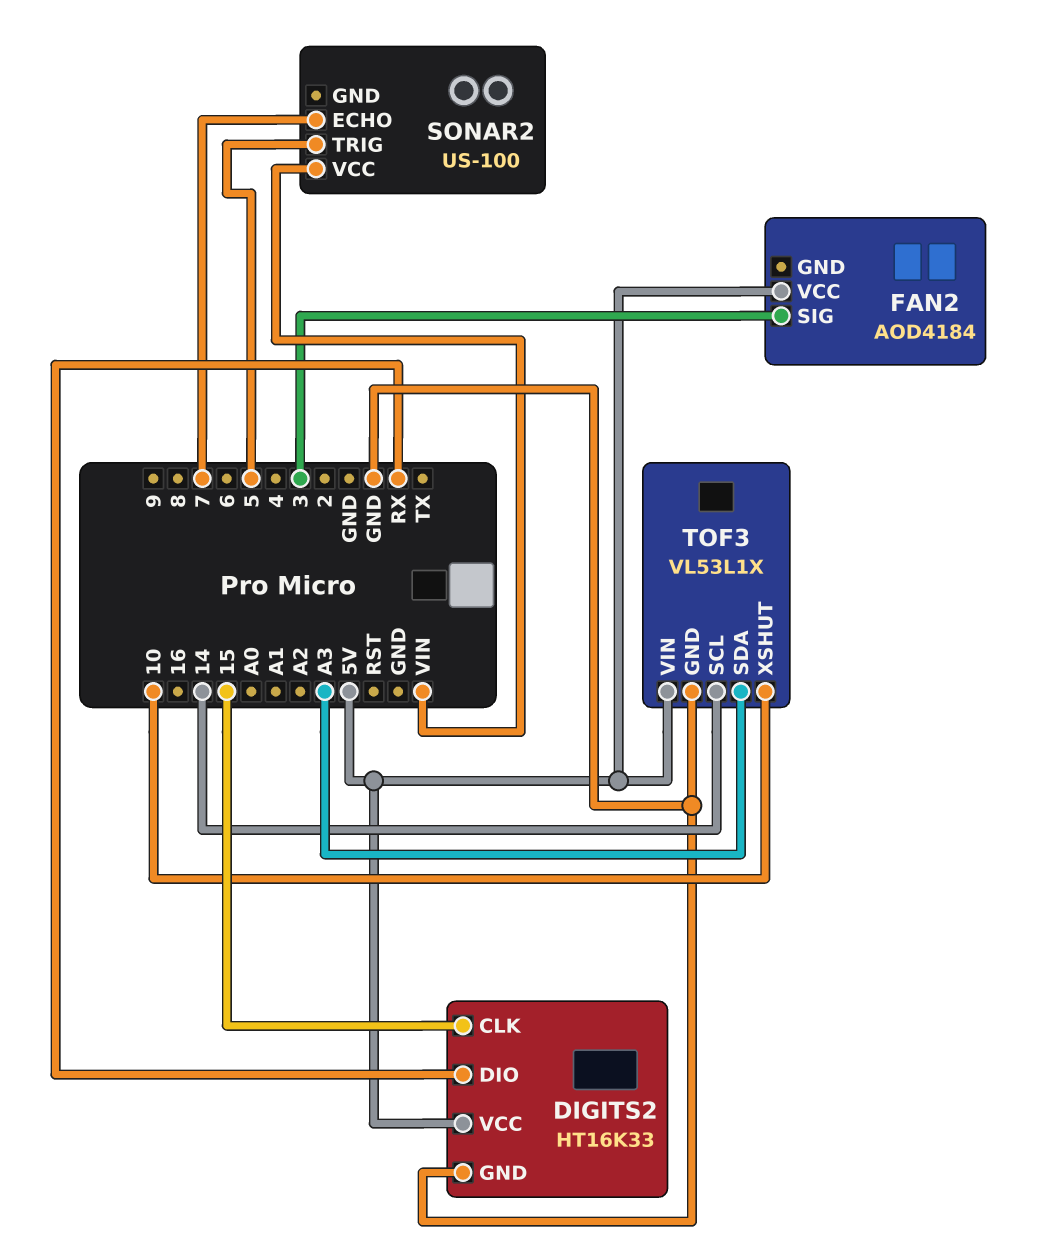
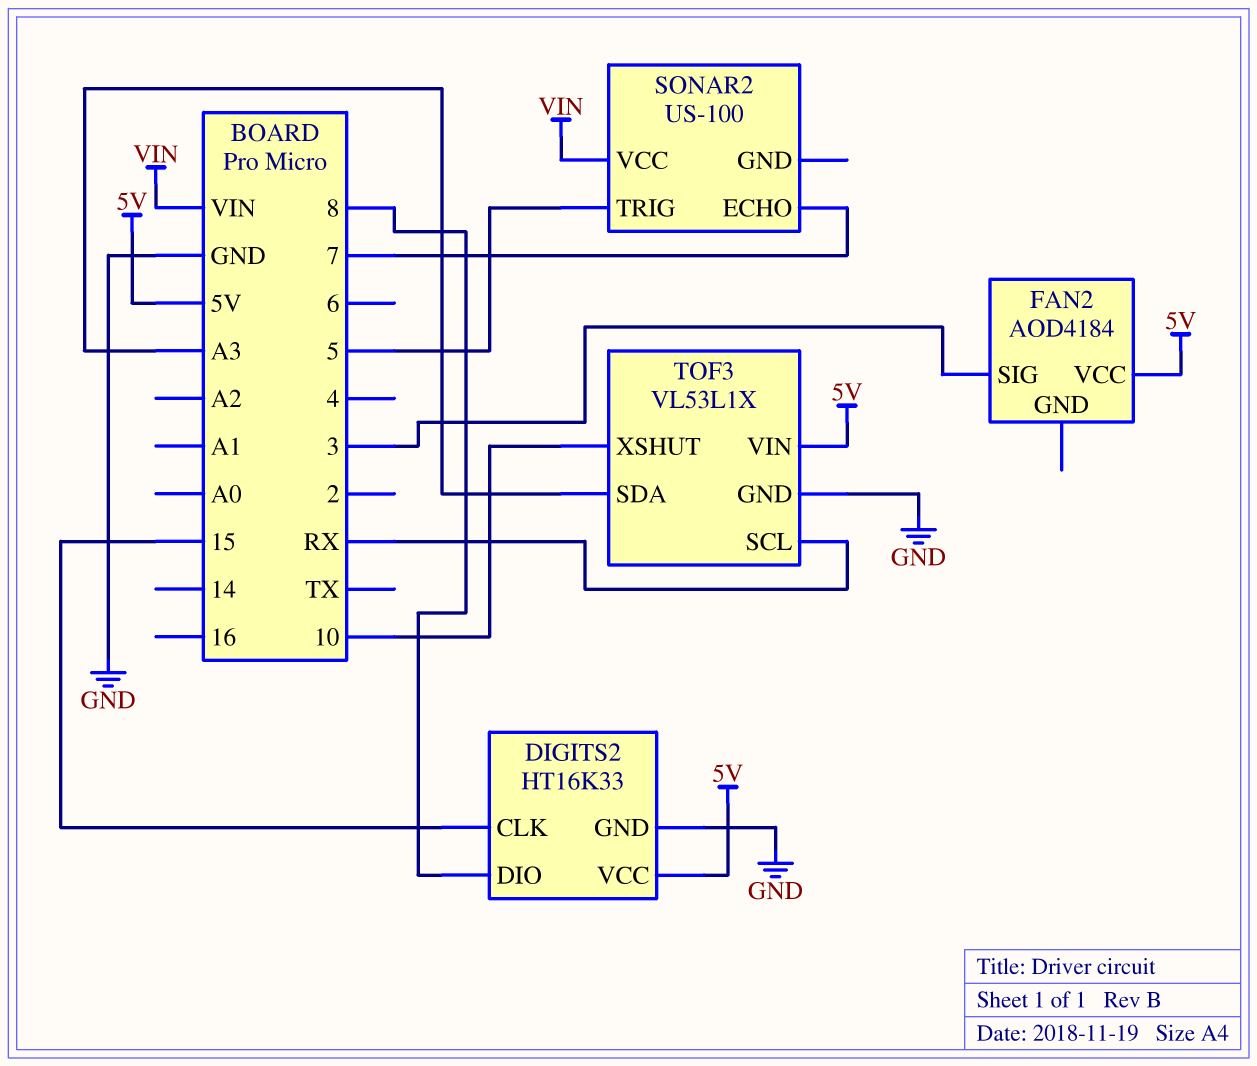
DIGITS2 pin DIO: RX -> 8
TOF3 pin SCL: 14 -> RX

